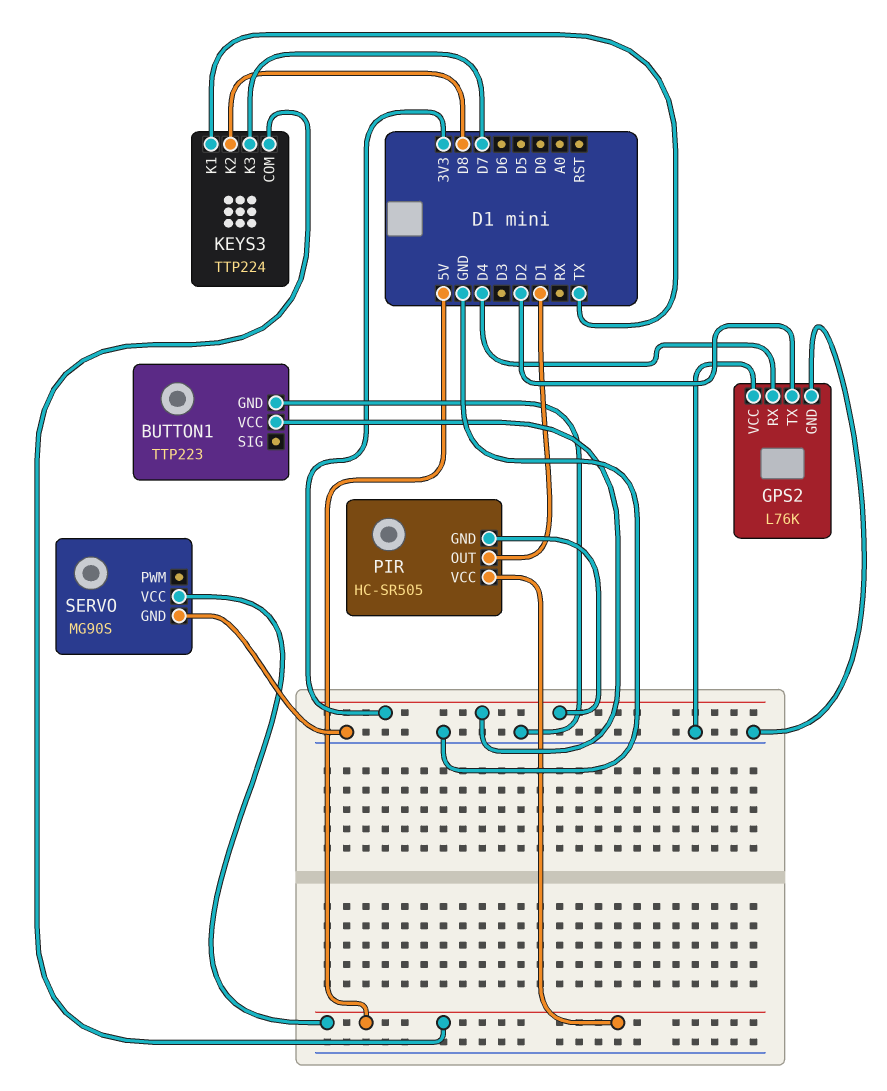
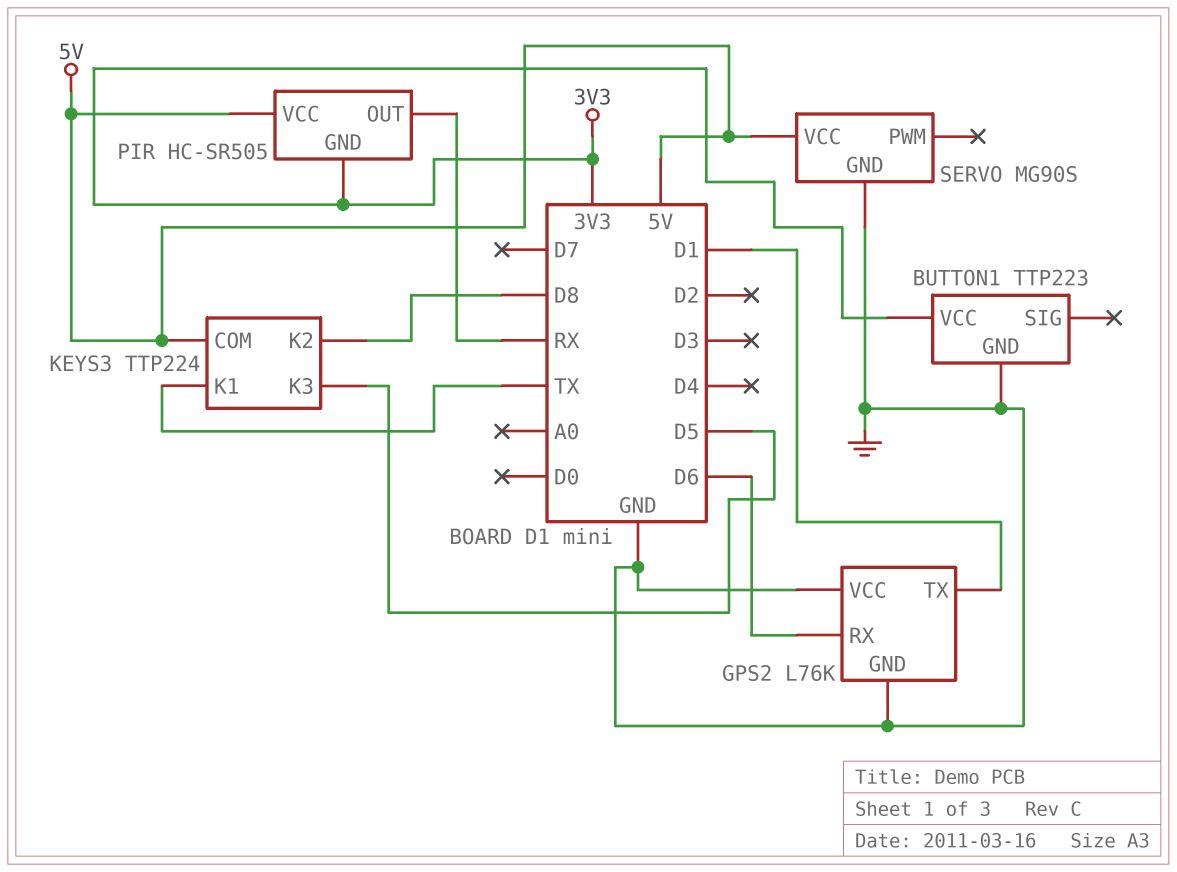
GPS2 pin RX: D4 -> D6
GPS2 pin TX: D2 -> D1
KEYS3 pin K3: D7 -> D5
PIR pin OUT: D1 -> RX

